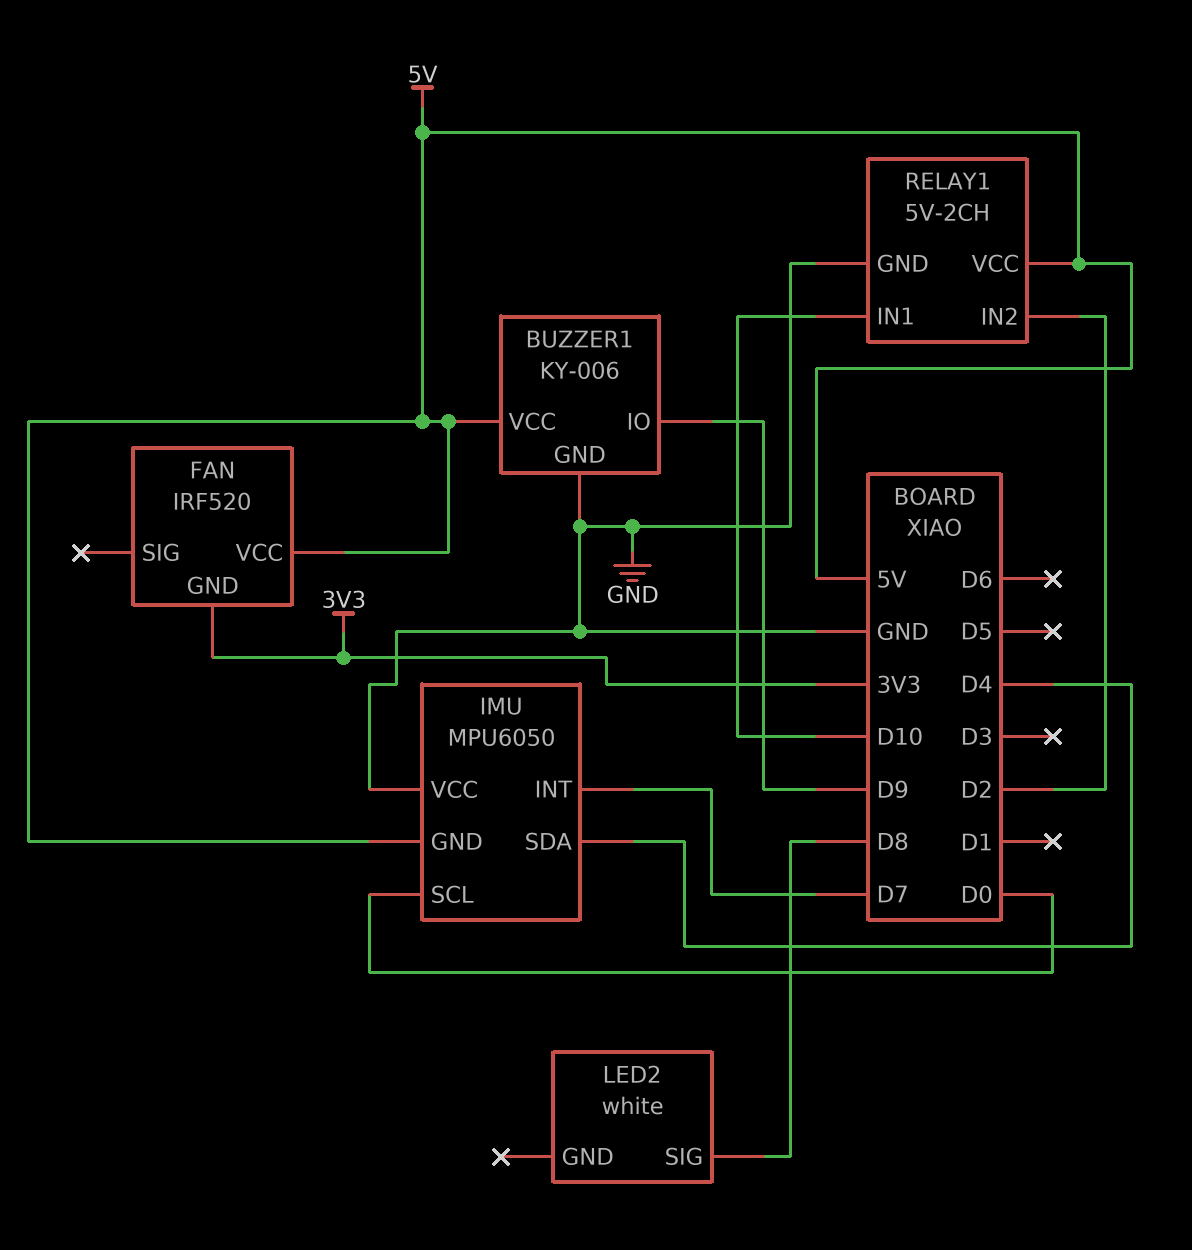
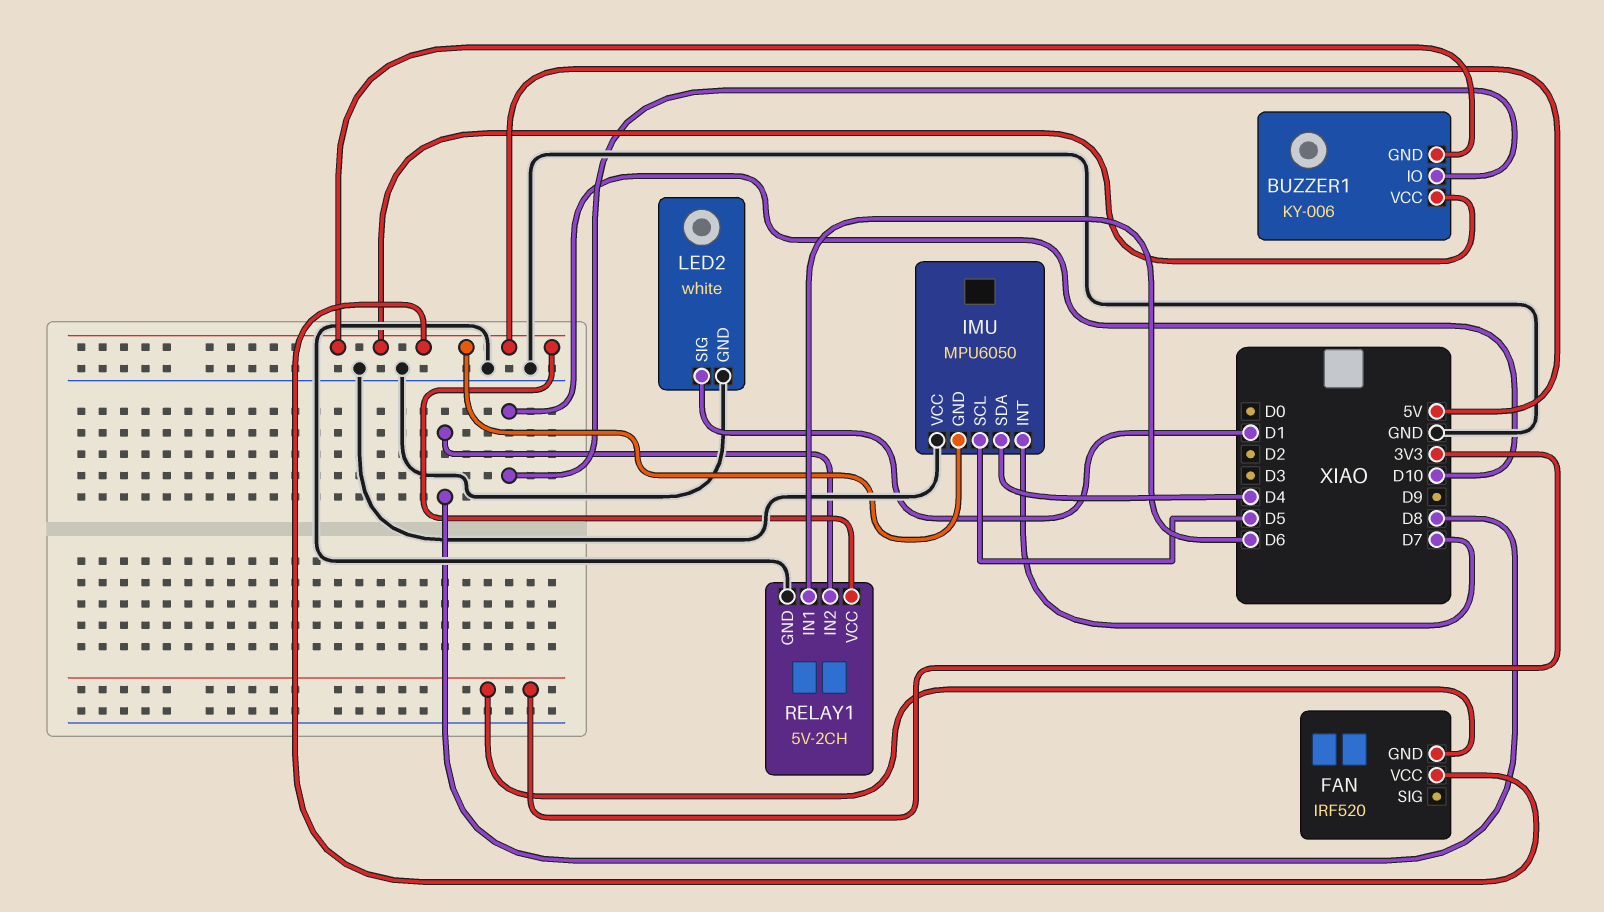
BUZZER1 pin GND: GND -> 5V
BUZZER1 pin IO: D9 -> D10
IMU pin SCL: D0 -> D5
LED2 pin GND: none -> GND
LED2 pin SIG: D8 -> D1
RELAY1 pin IN1: D10 -> D6
RELAY1 pin IN2: D2 -> D8

